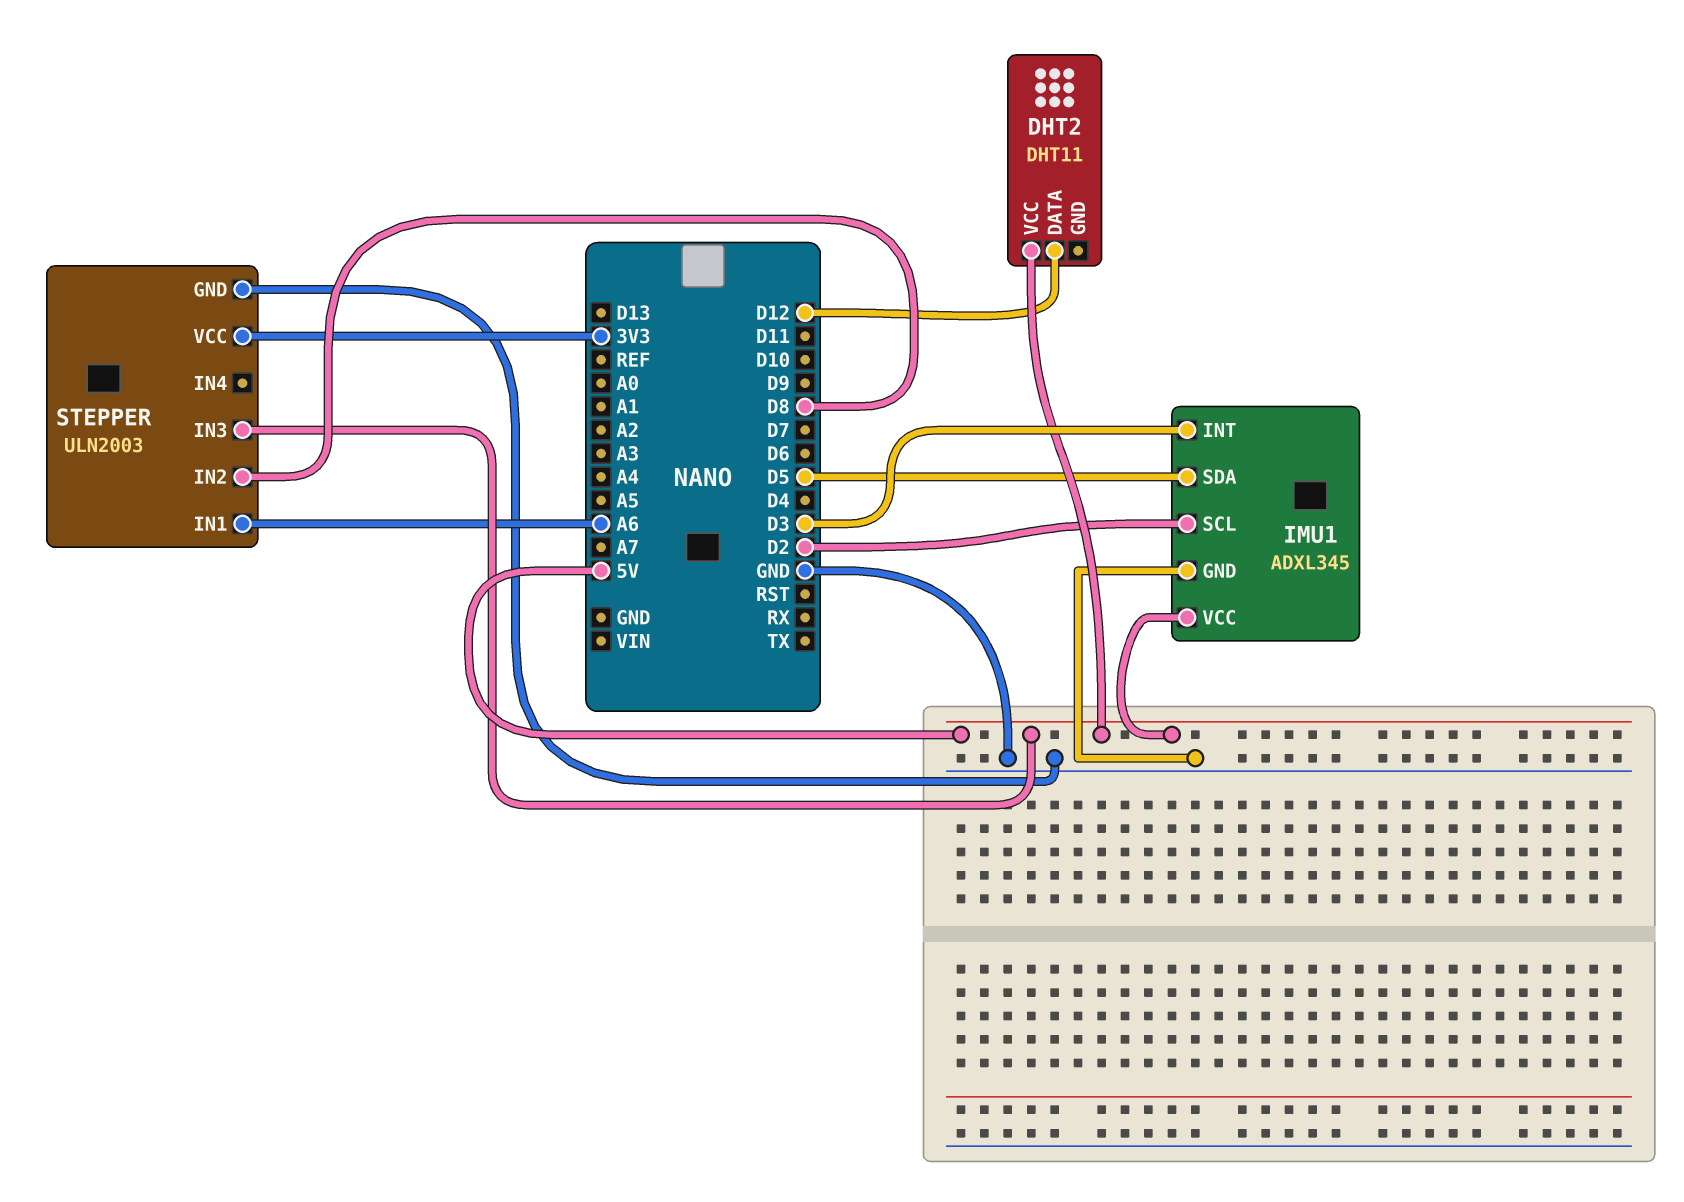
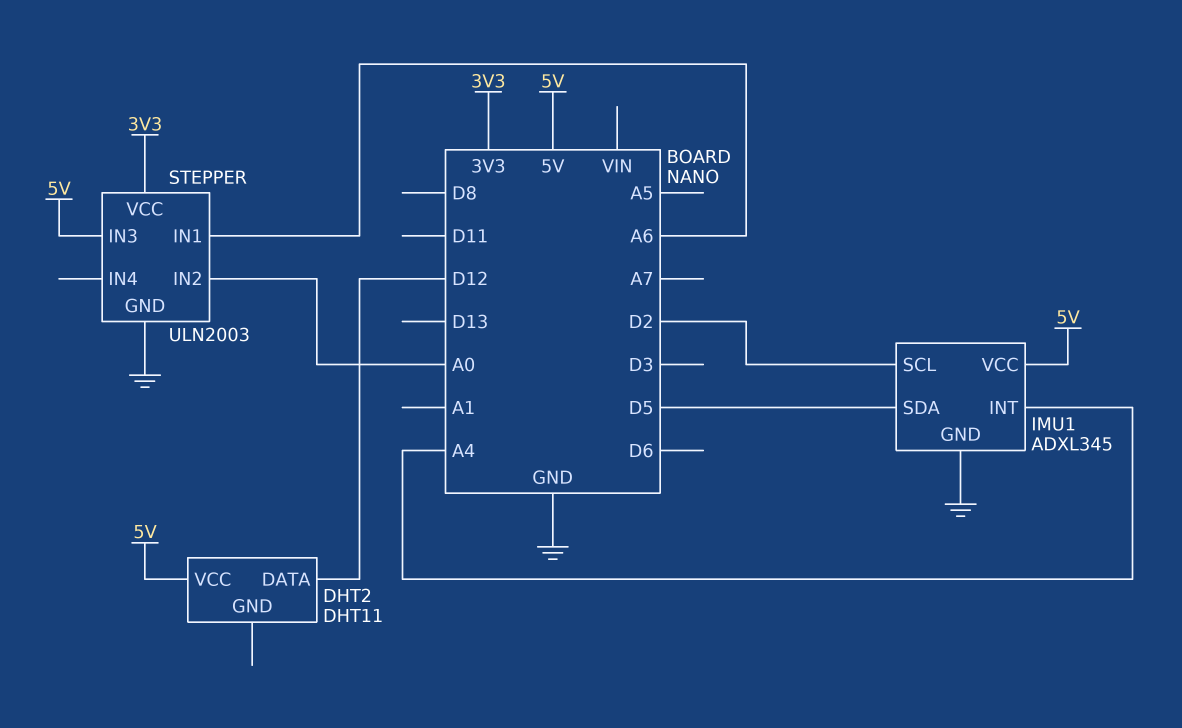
IMU1 pin INT: D3 -> A4
STEPPER pin IN2: D8 -> A0

